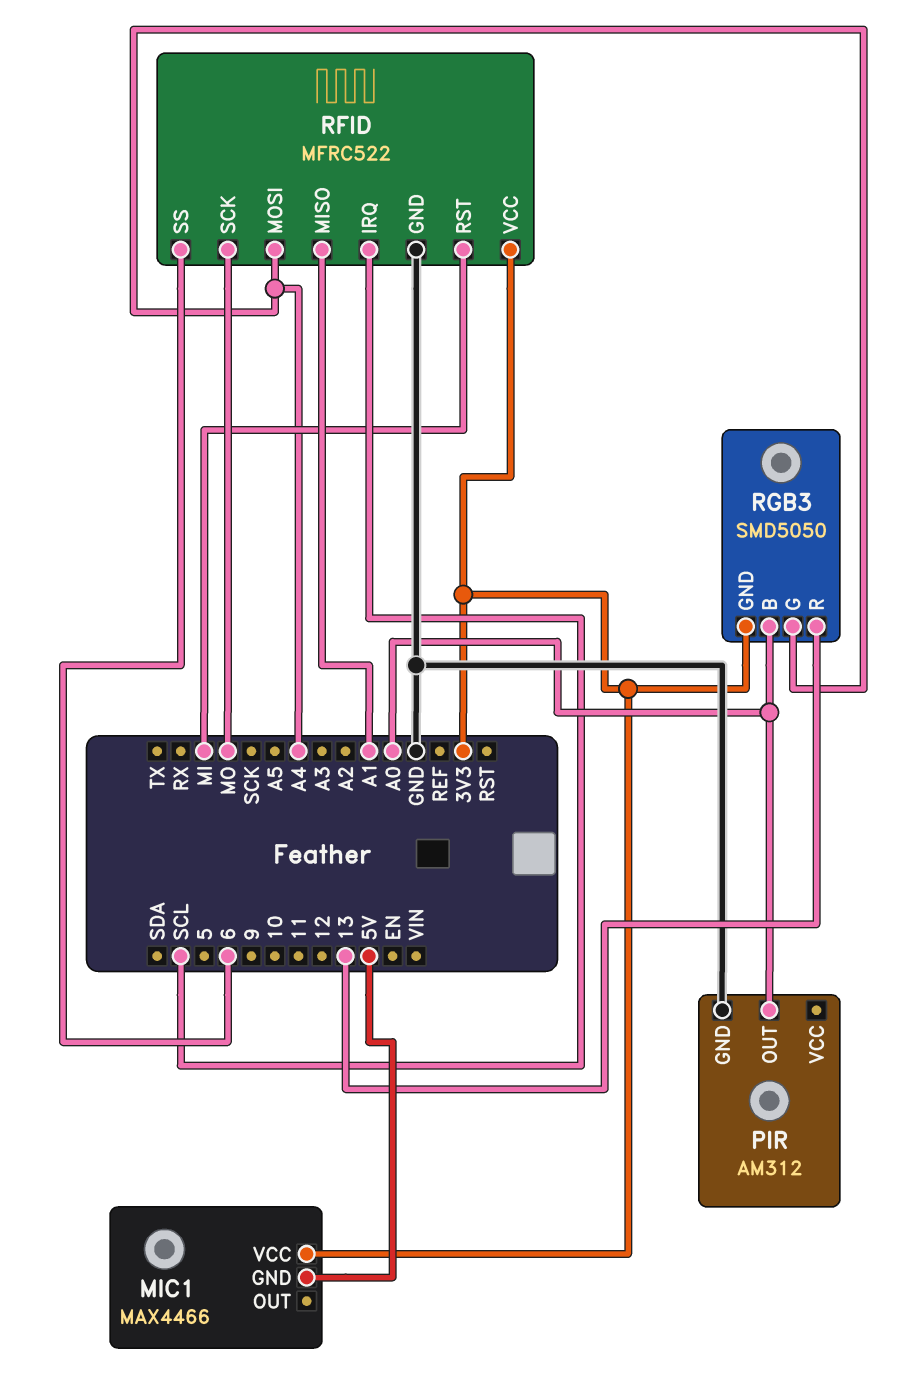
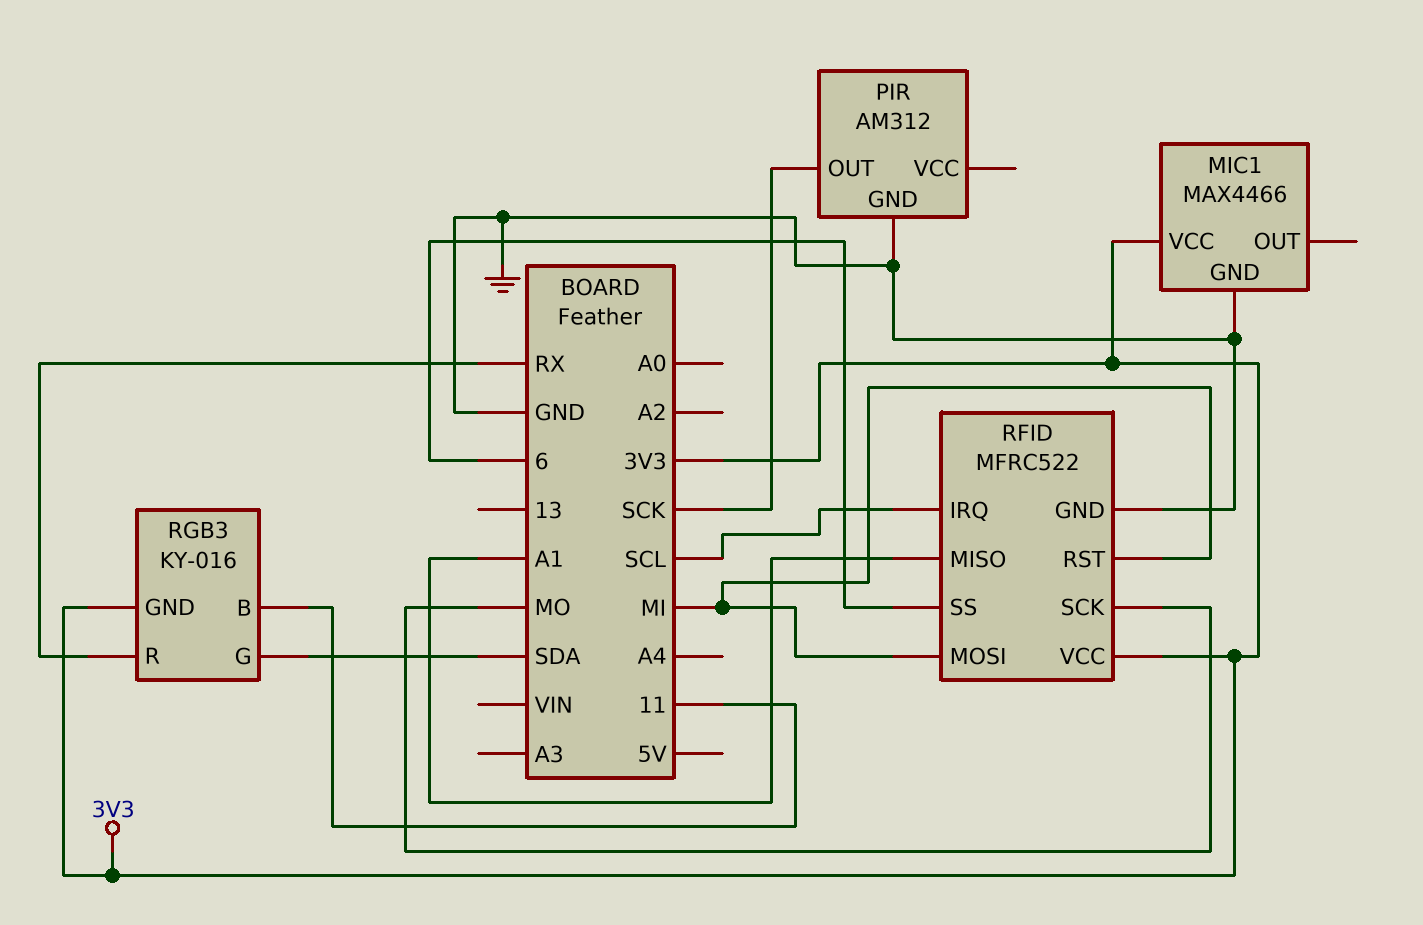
MIC1 pin GND: 5V -> GND
PIR pin OUT: A0 -> SCK
RFID pin MOSI: A4 -> MI
RGB3: SMD5050 -> KY-016
RGB3 pin B: A0 -> 11
RGB3 pin G: A4 -> SDA
RGB3 pin R: 13 -> RX

